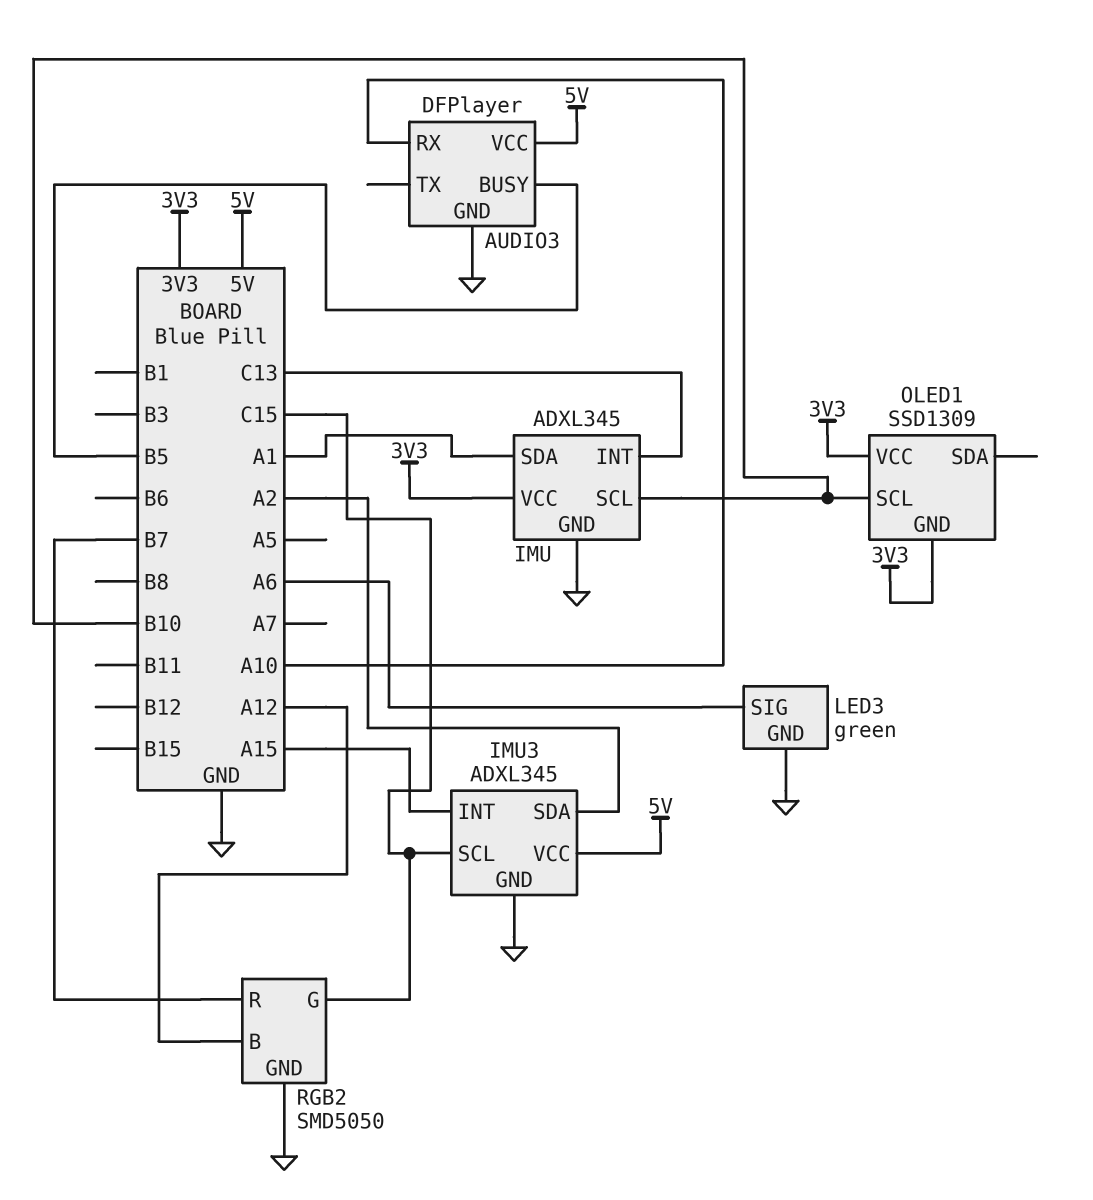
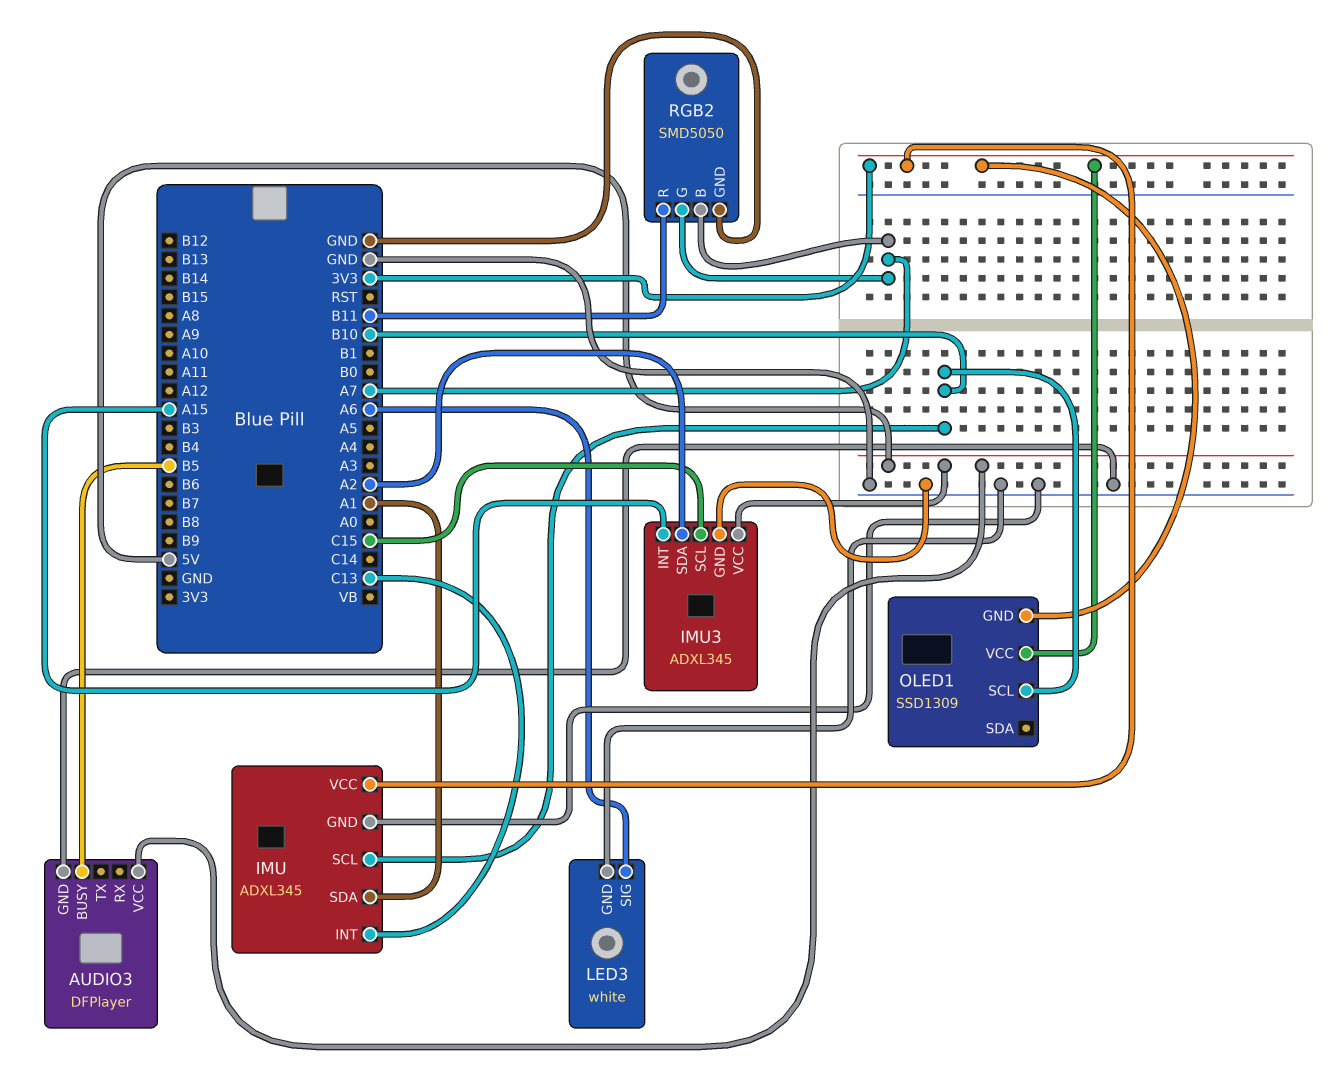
AUDIO3 pin RX: A10 -> none
LED3: green -> white
RGB2 pin B: A12 -> A7
RGB2 pin G: C15 -> A7
RGB2 pin R: B7 -> B11

